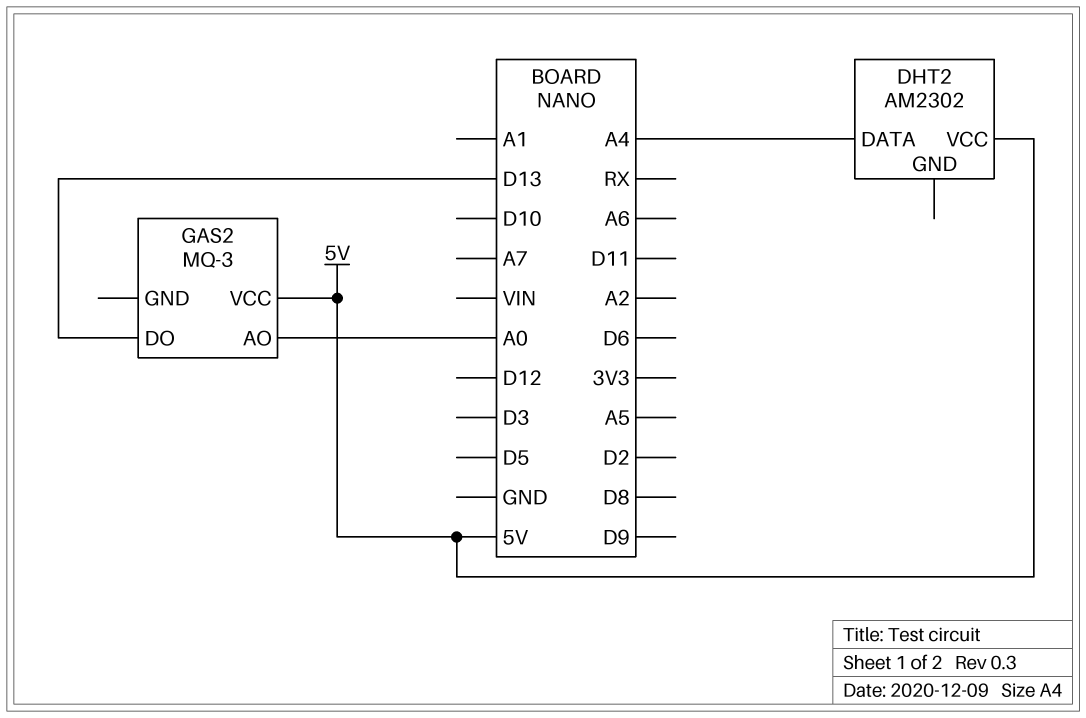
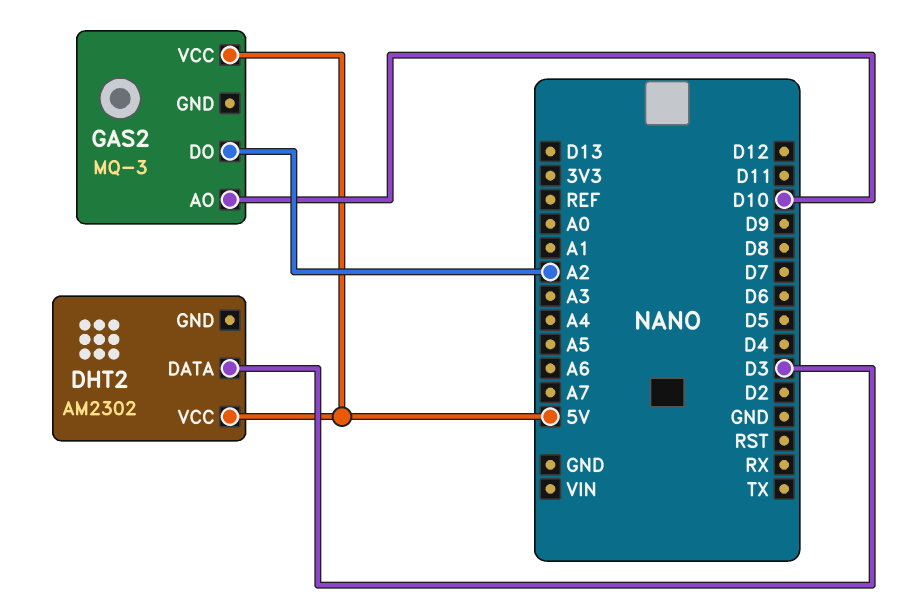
DHT2 pin DATA: A4 -> D3
GAS2 pin AO: A0 -> D10
GAS2 pin DO: D13 -> A2

